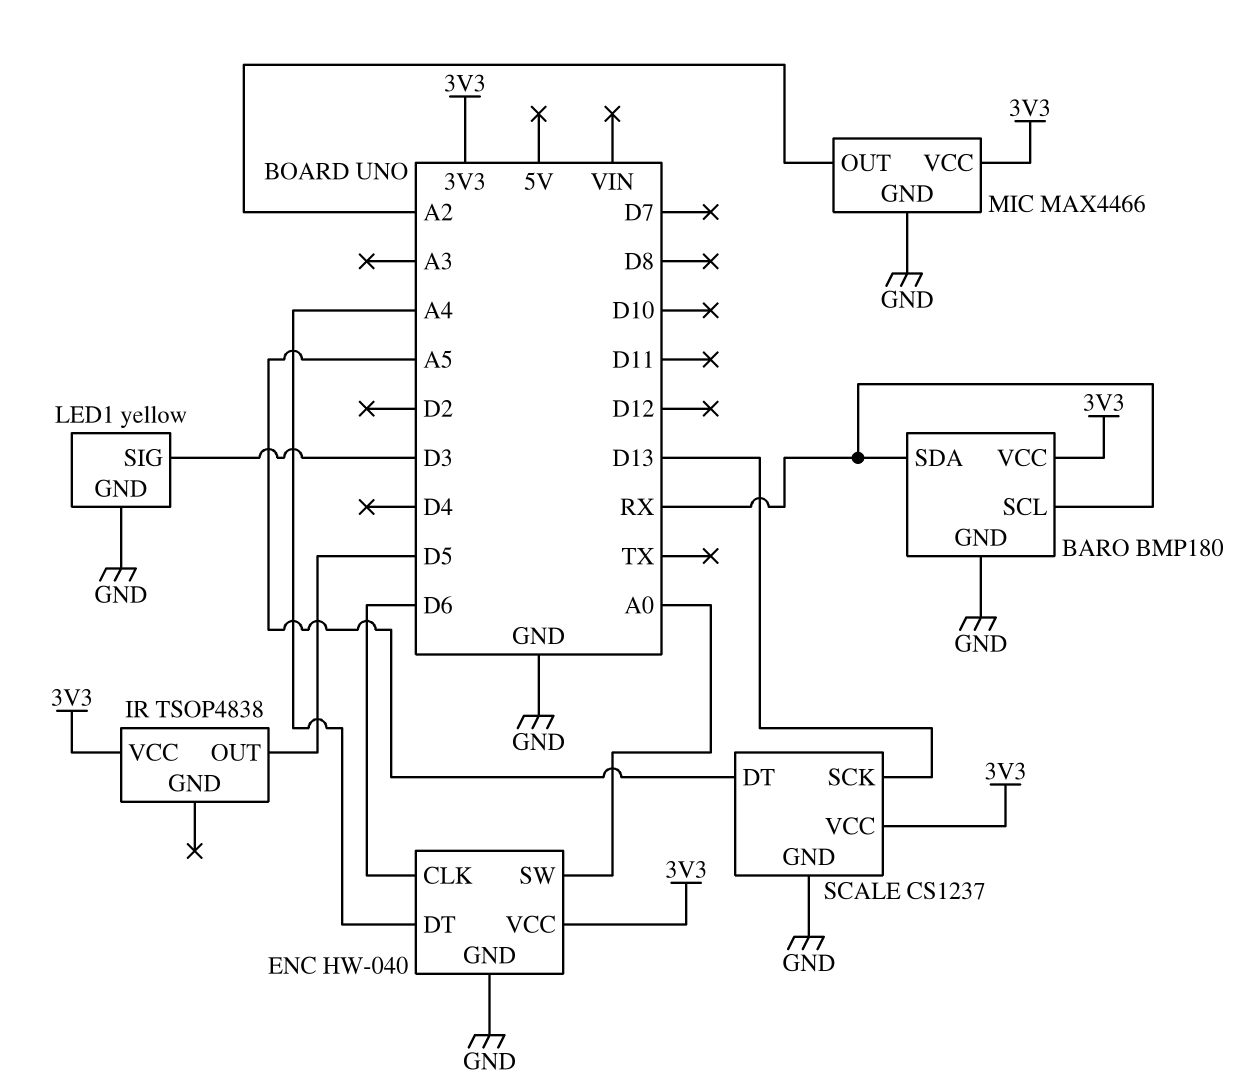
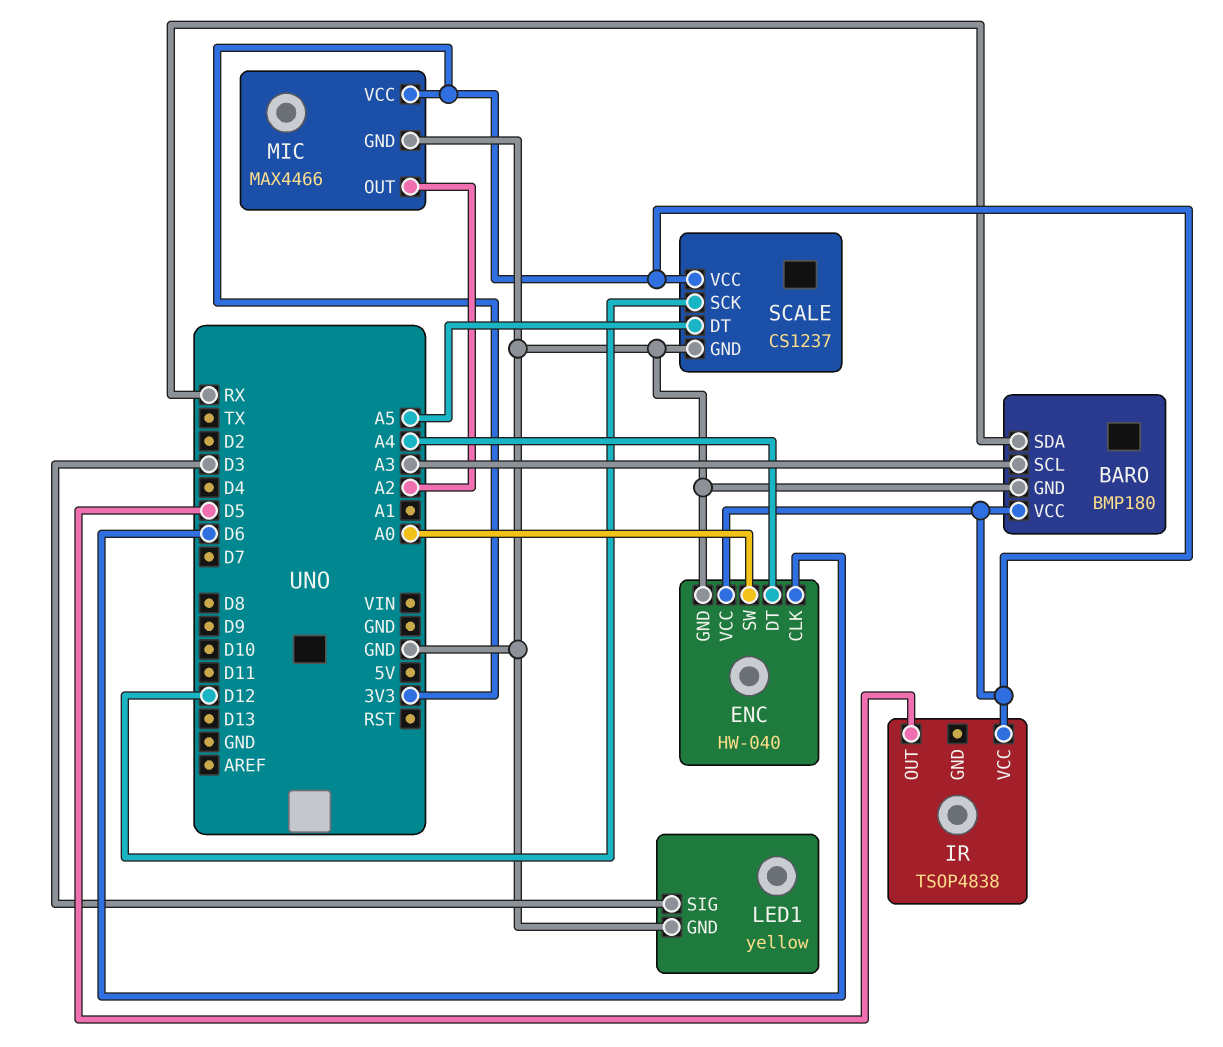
BARO pin SCL: RX -> A3
SCALE pin SCK: D13 -> D12

